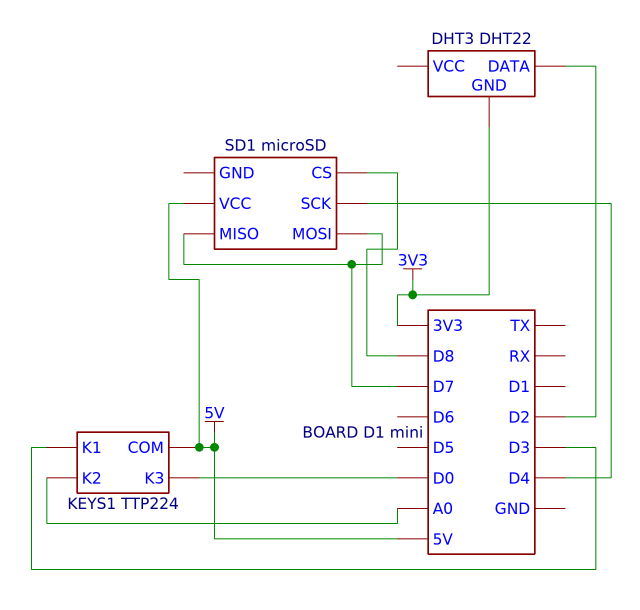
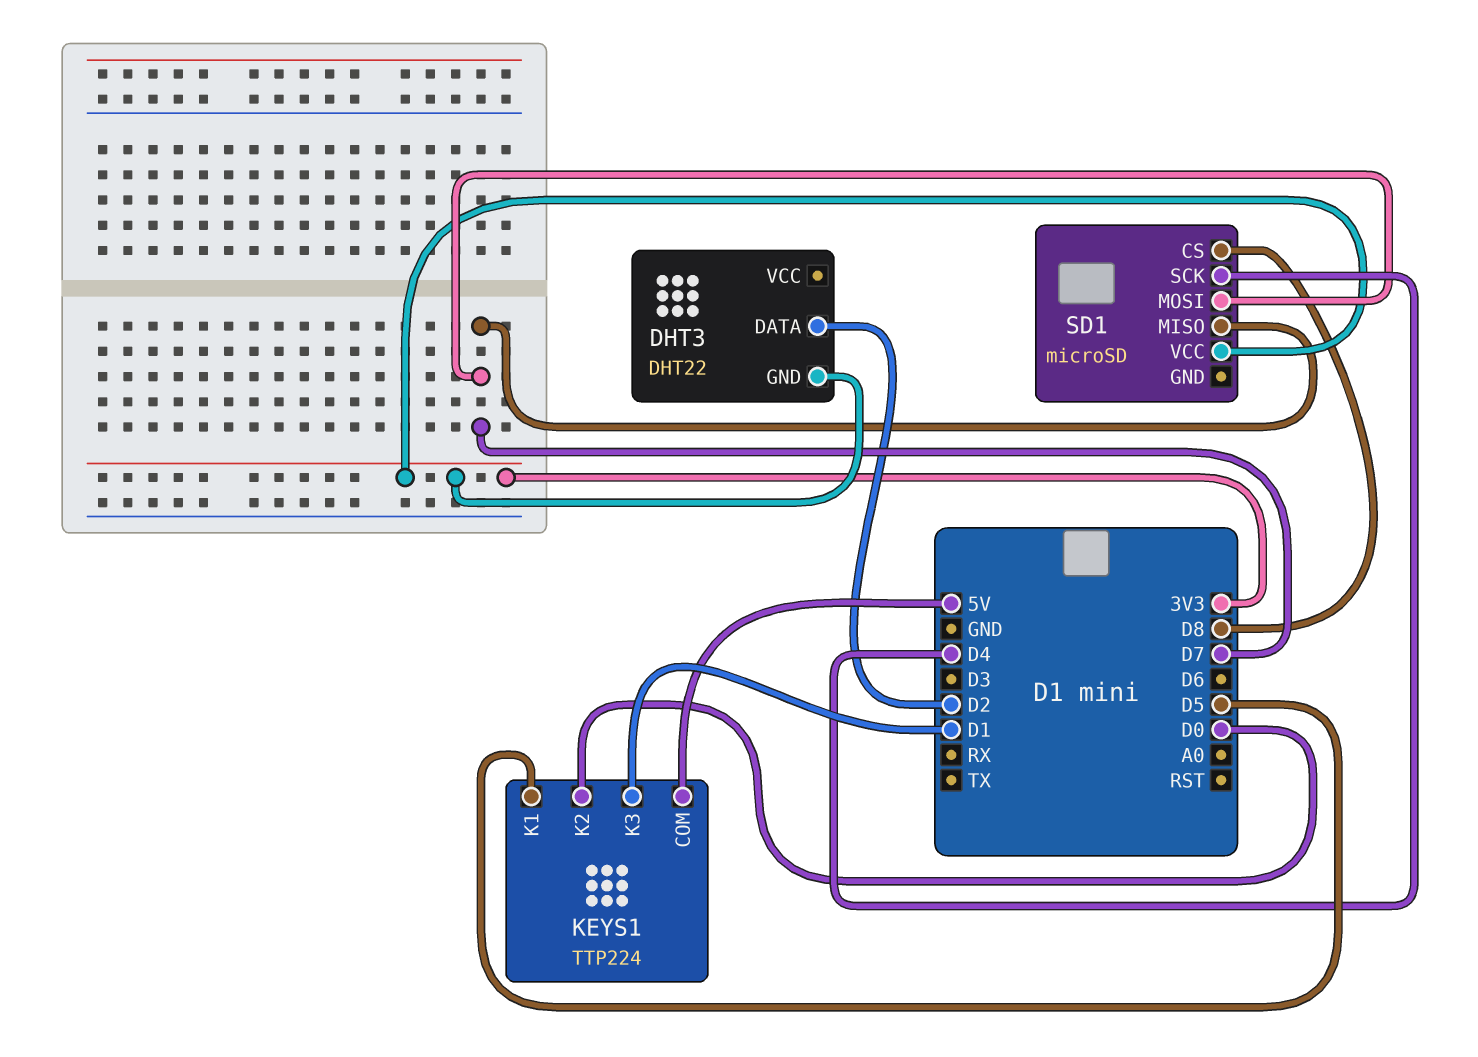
KEYS1 pin K1: D3 -> D5
KEYS1 pin K2: A0 -> D0
KEYS1 pin K3: D0 -> D1
SD1 pin VCC: 5V -> 3V3

